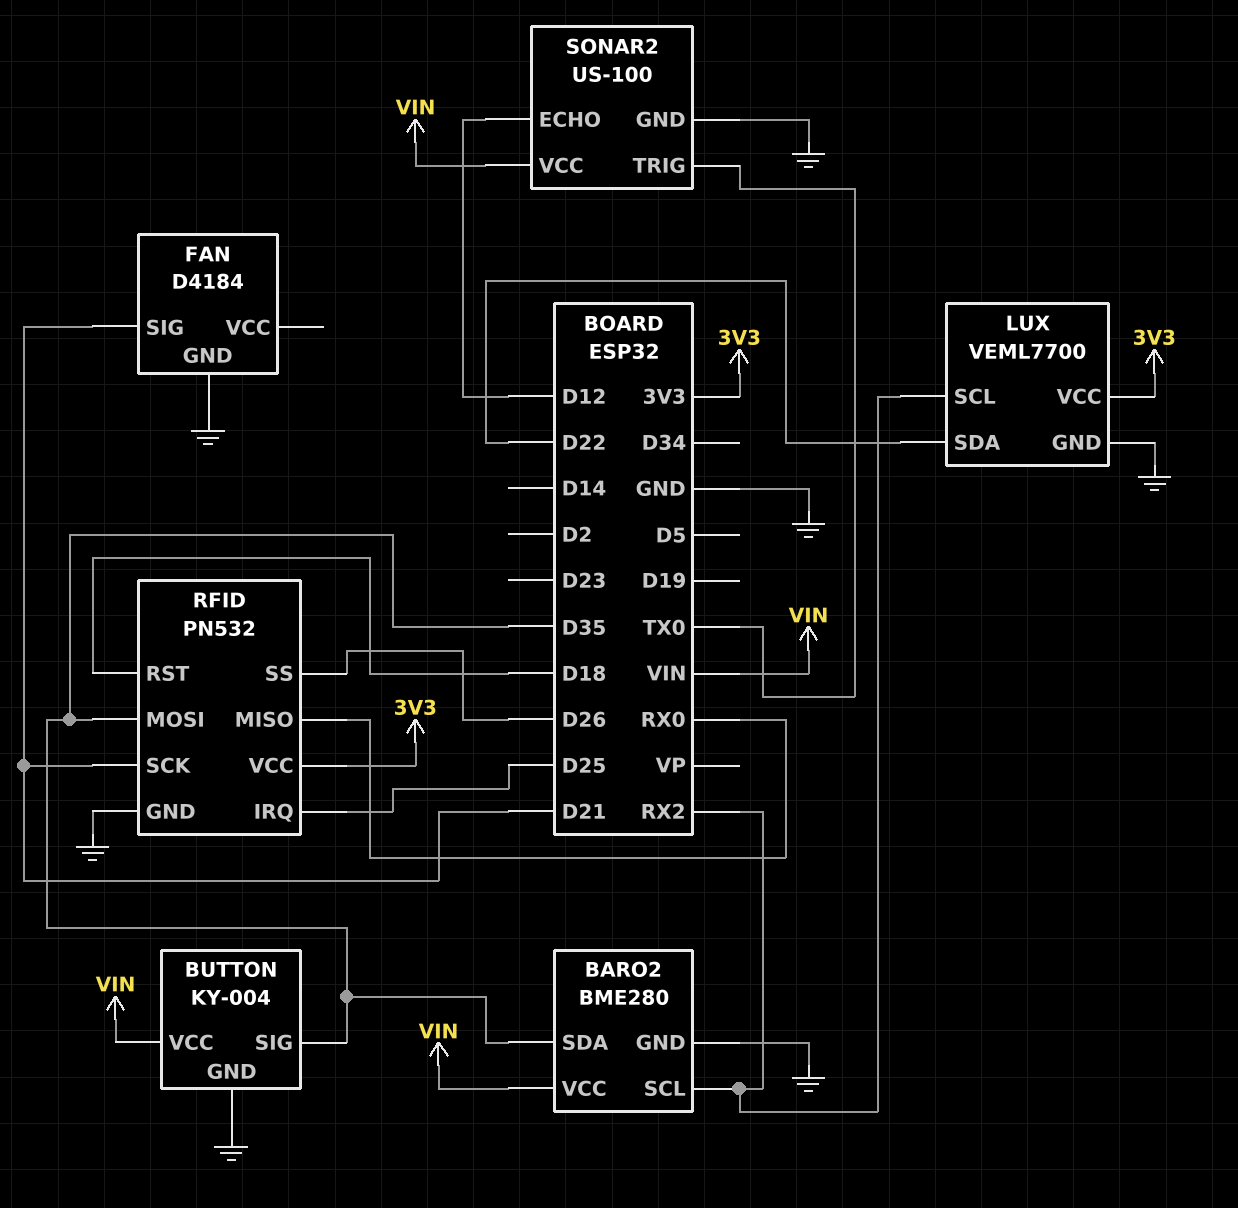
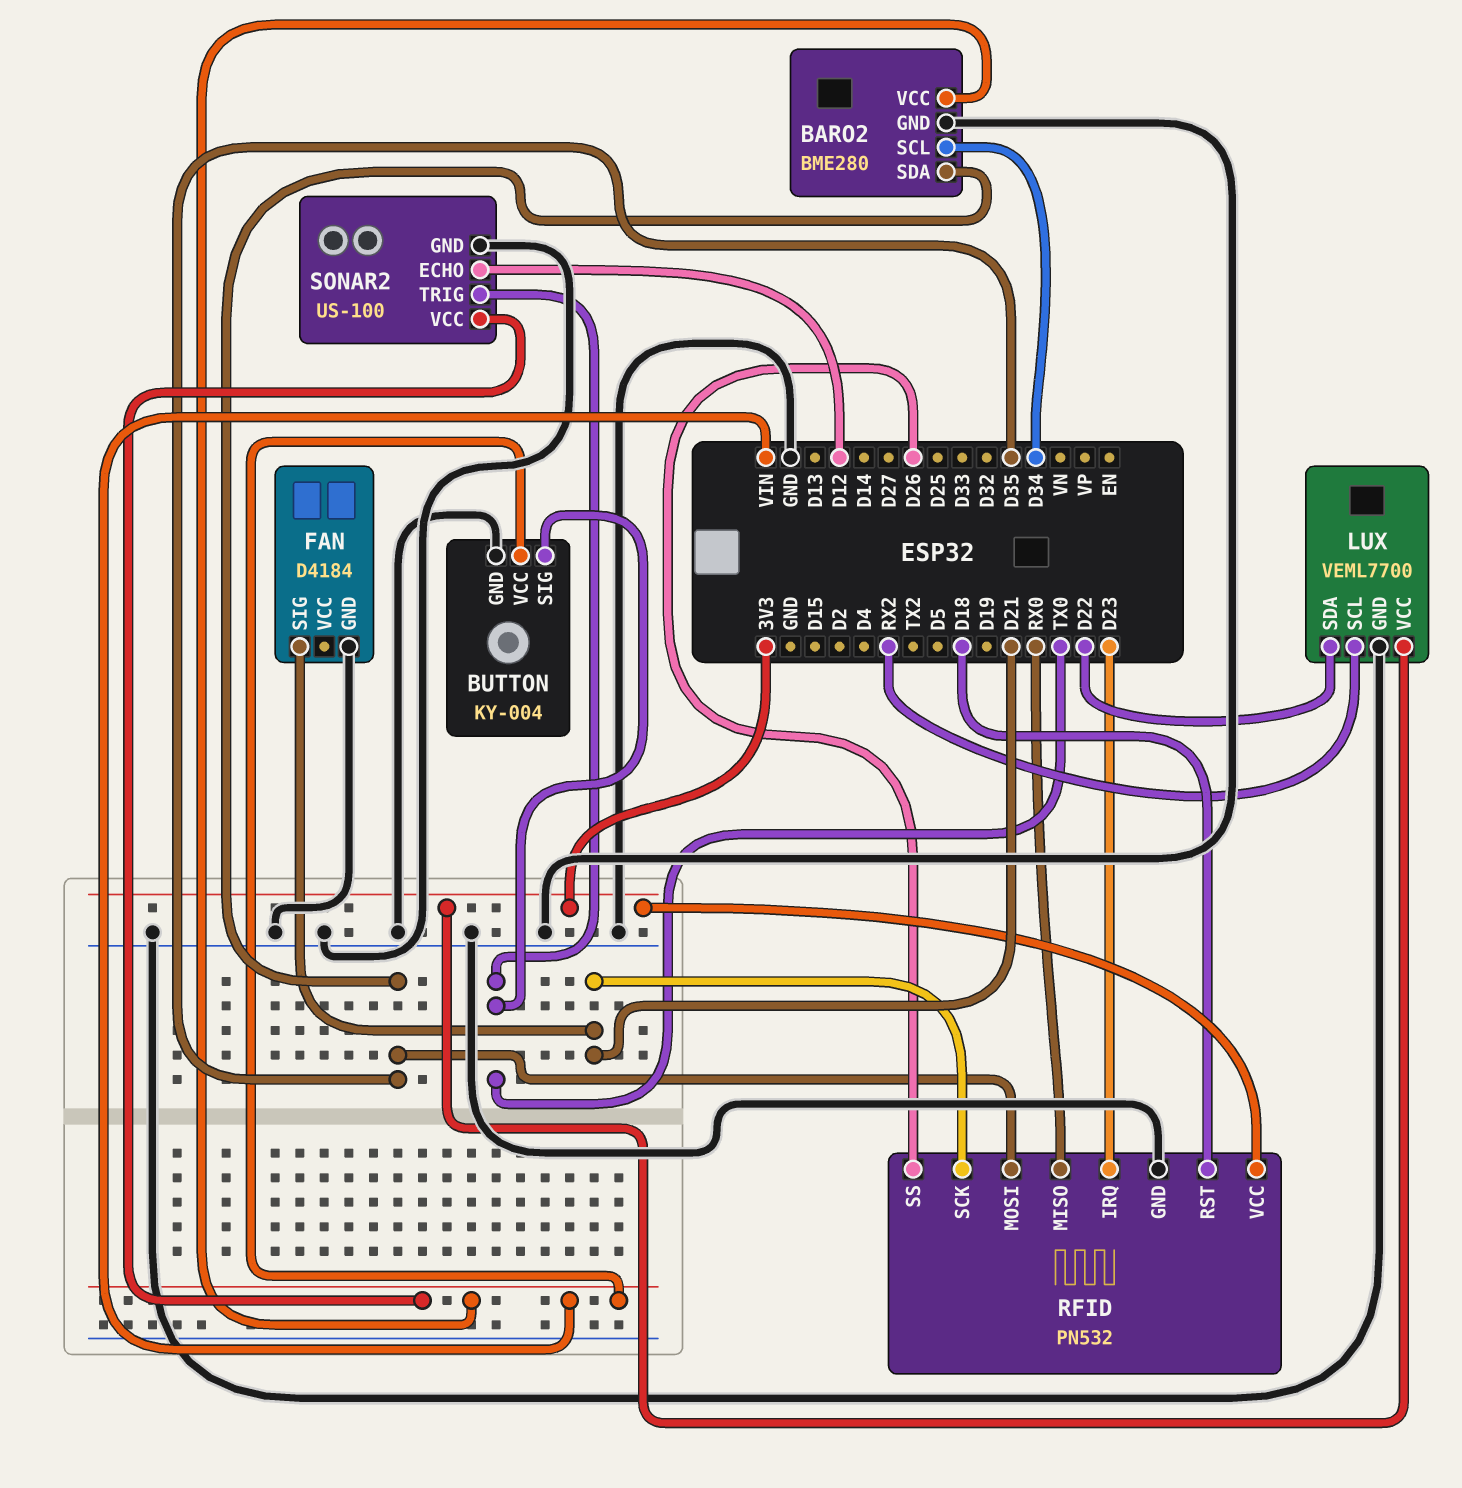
BARO2 pin SCL: RX2 -> D34
BUTTON pin SIG: D35 -> TX0
RFID pin IRQ: D25 -> D23

